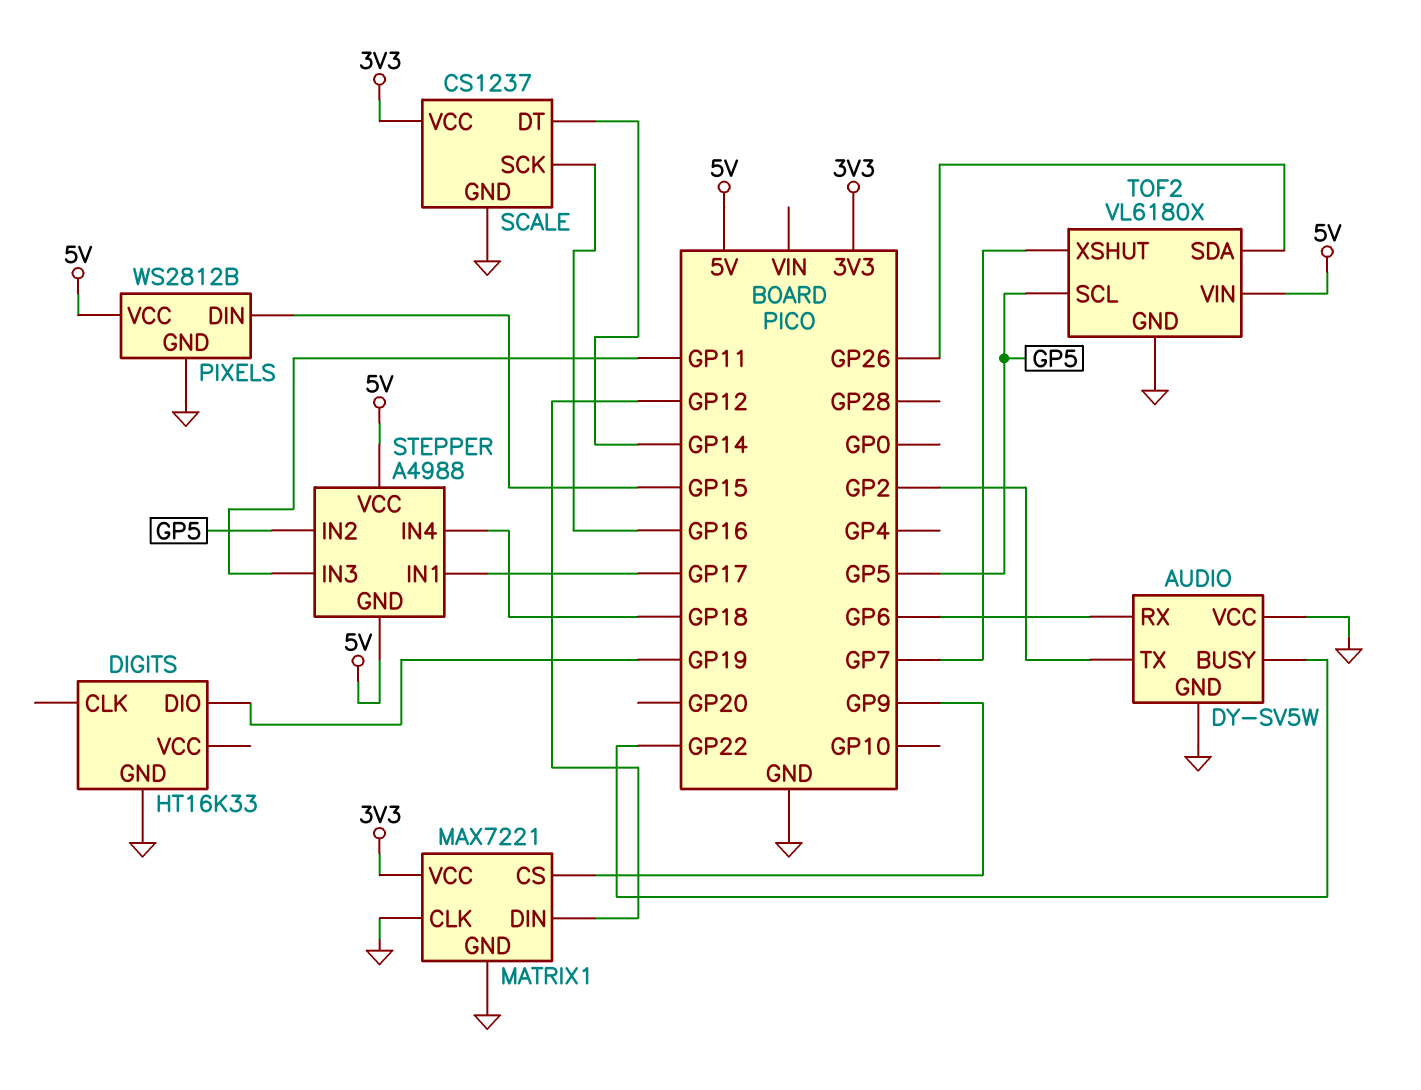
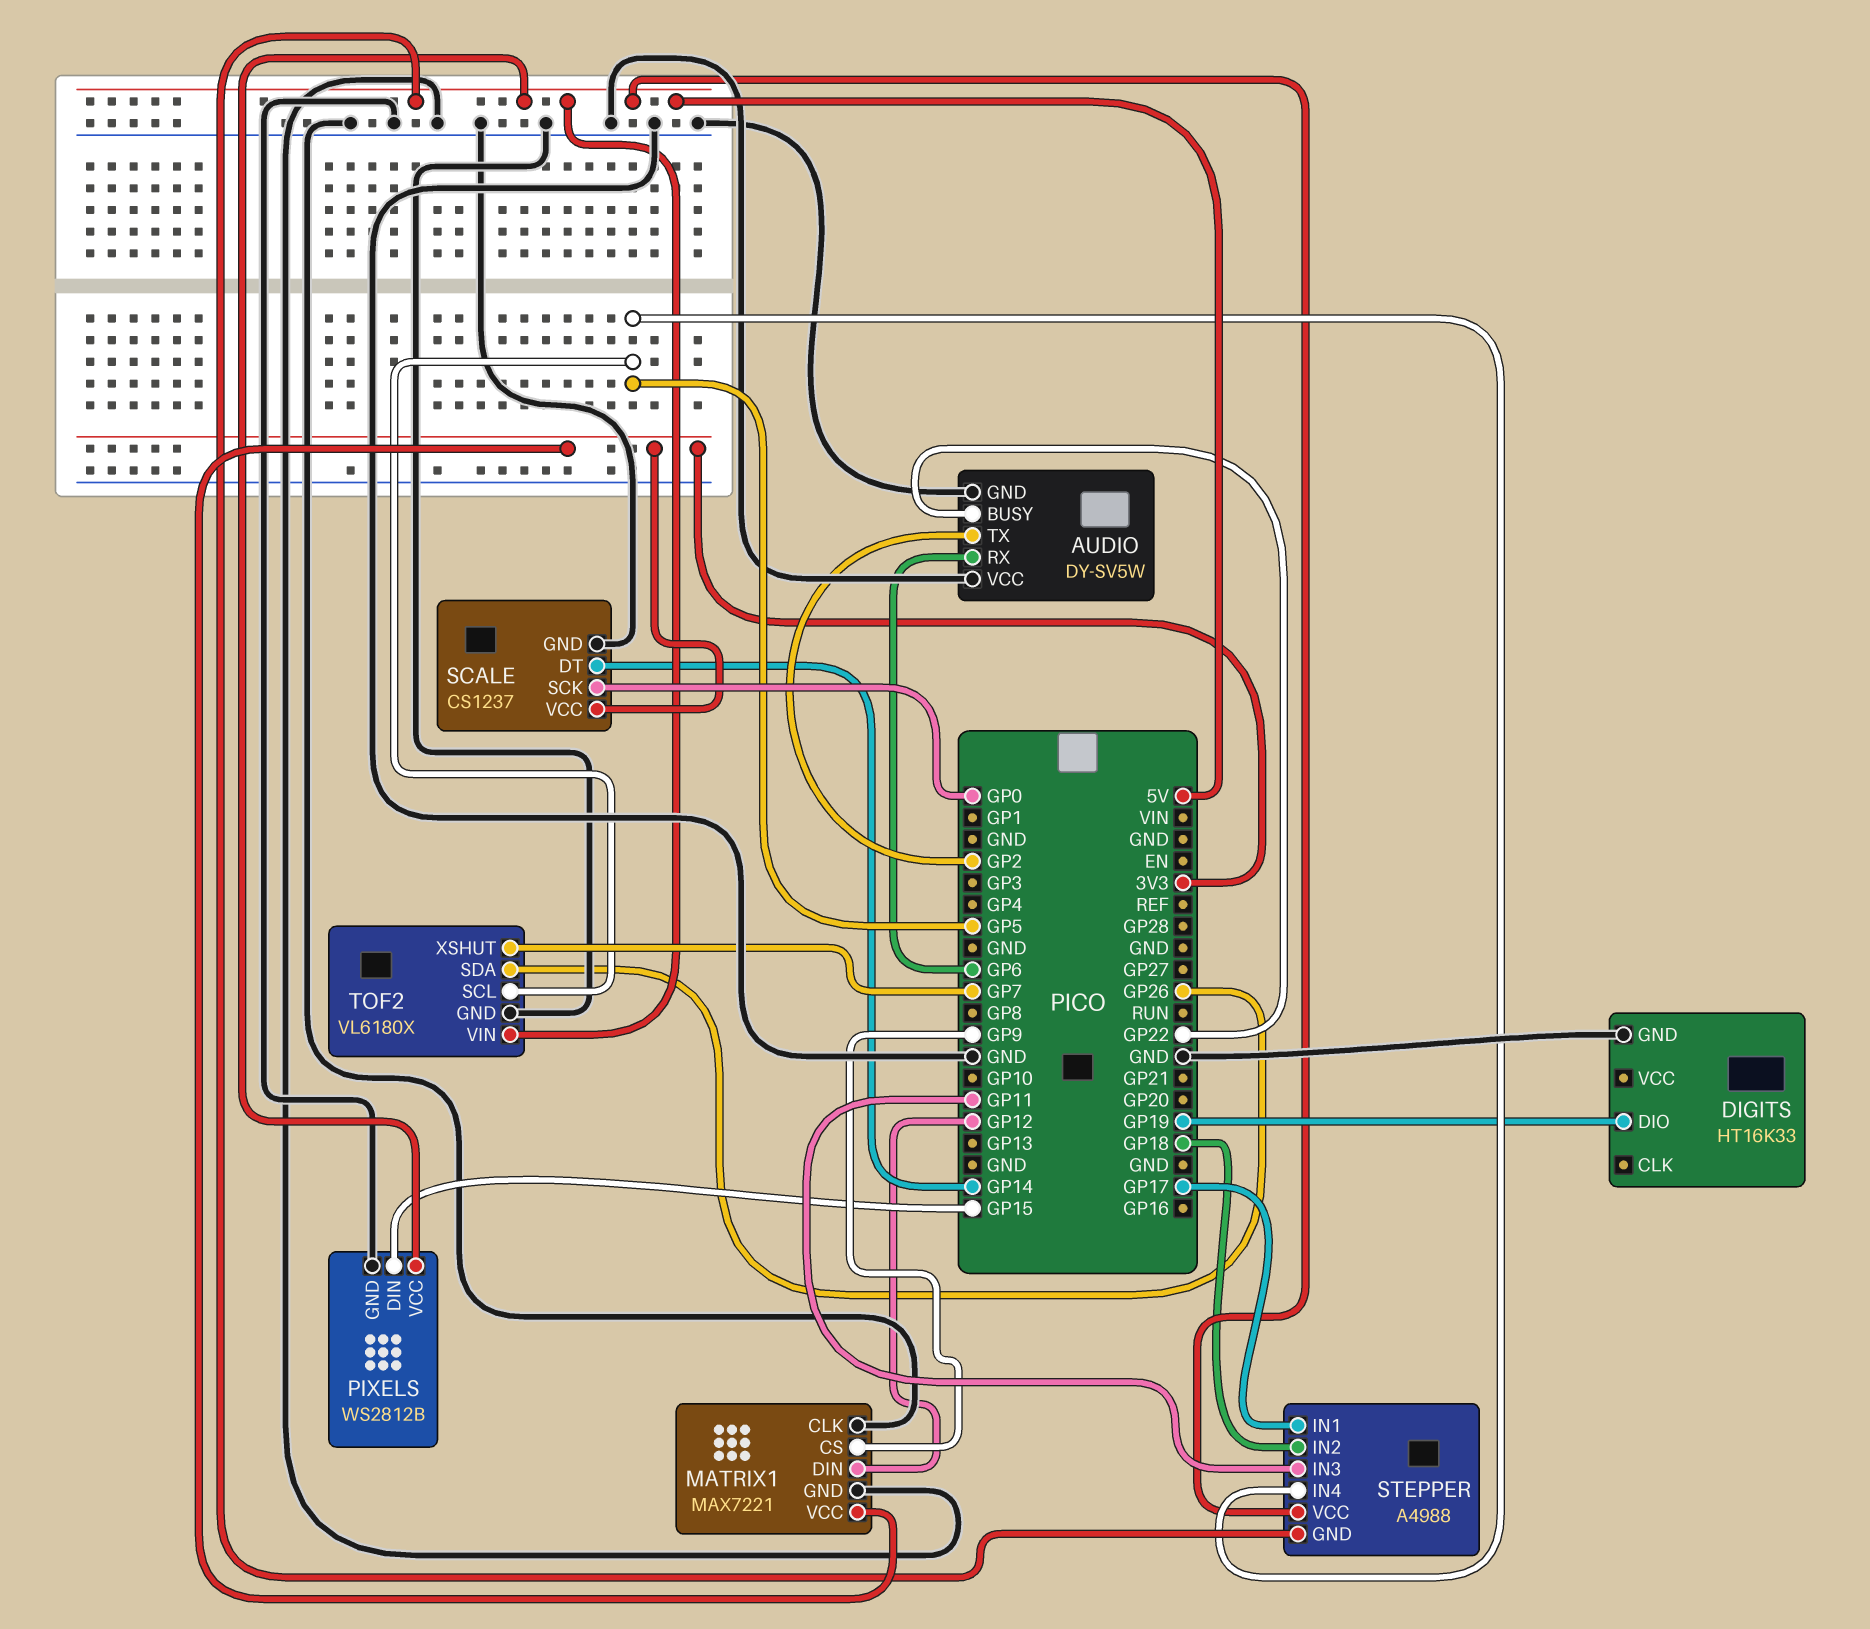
SCALE pin SCK: GP16 -> GP0
STEPPER pin IN2: GP5 -> GP18
STEPPER pin IN4: GP18 -> GP5

